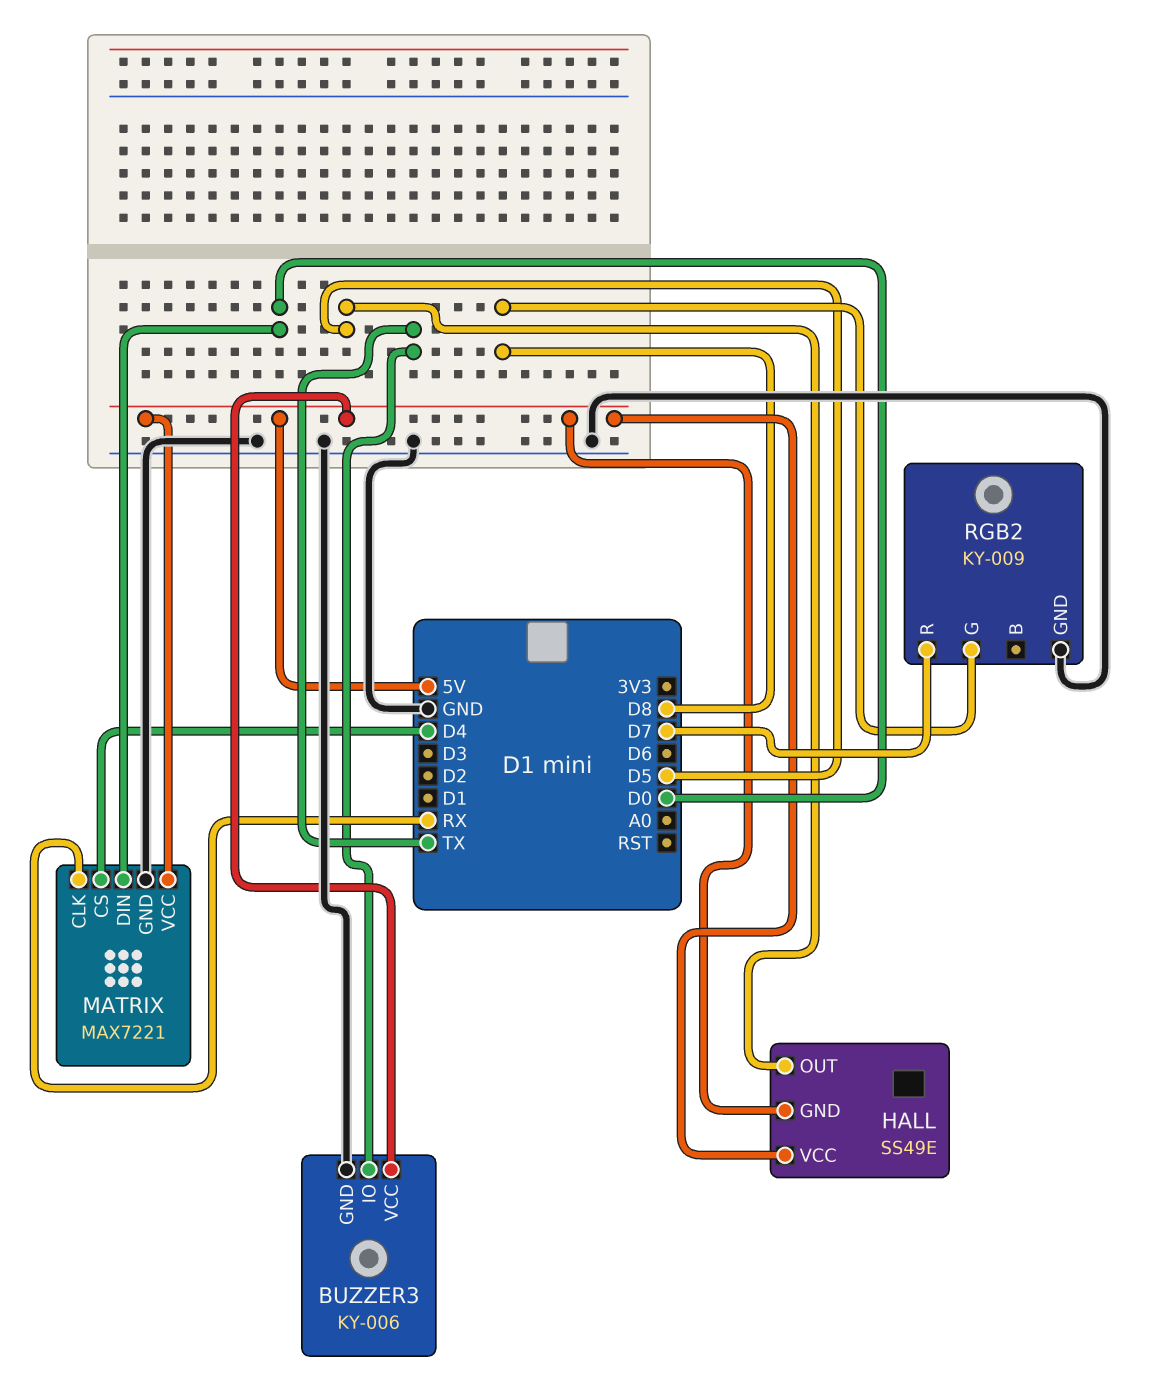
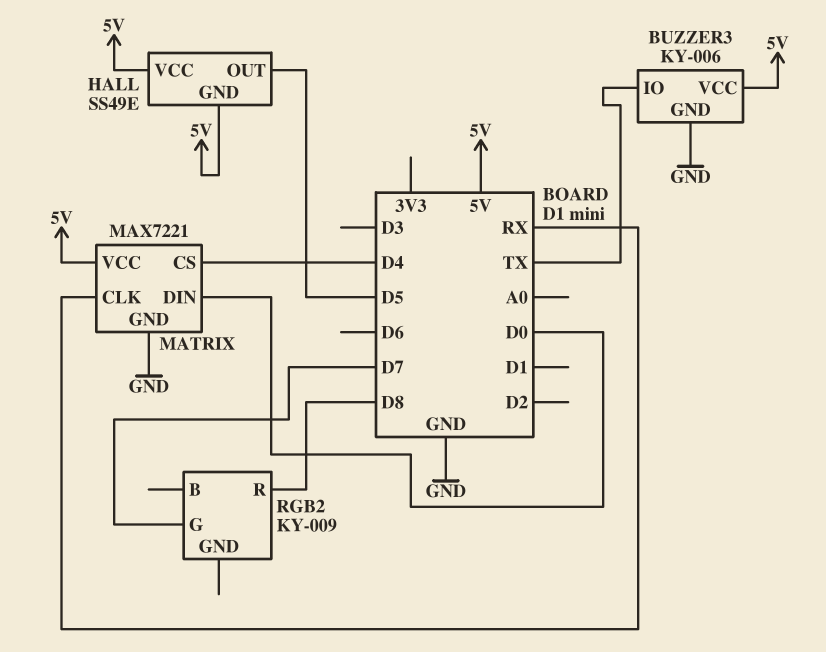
RGB2 pin G: D8 -> D7
RGB2 pin GND: GND -> none
RGB2 pin R: D7 -> D8

